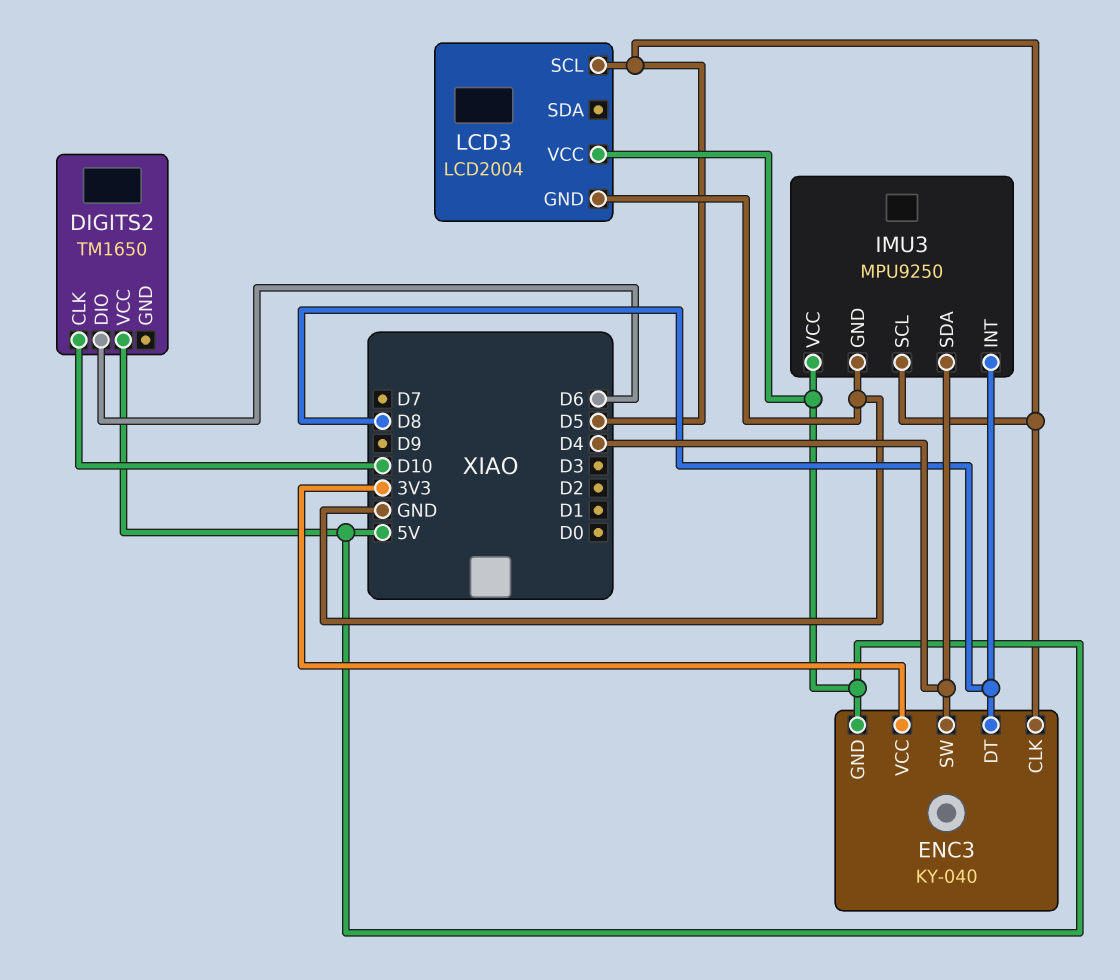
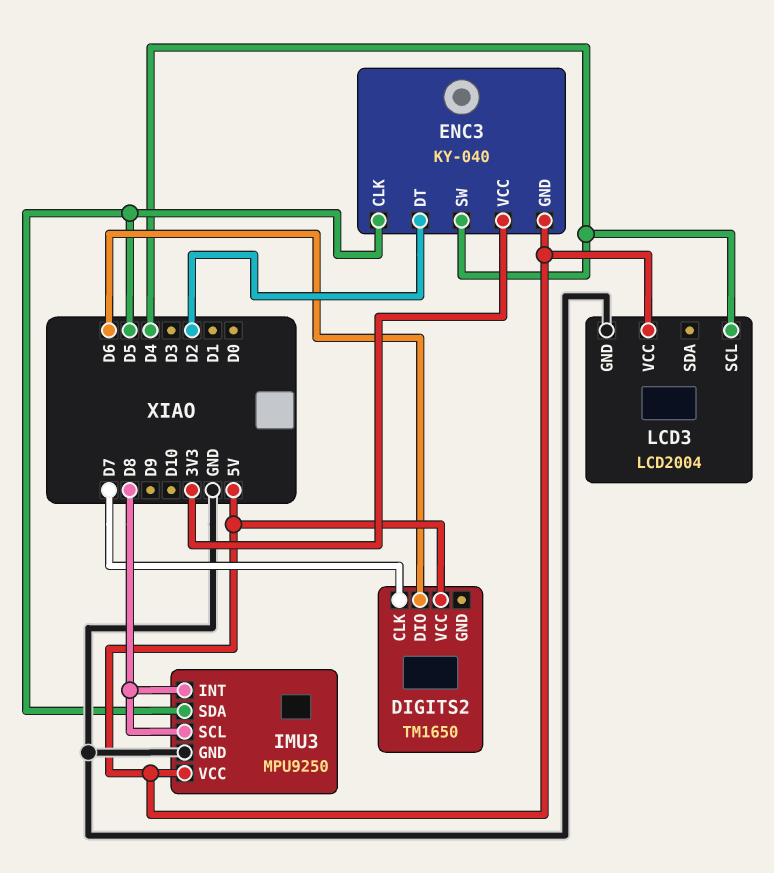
DIGITS2 pin CLK: D10 -> D7
ENC3 pin DT: D8 -> D2
IMU3 pin SCL: D5 -> D8
IMU3 pin SDA: D4 -> D5
LCD3 pin SCL: D5 -> D4

